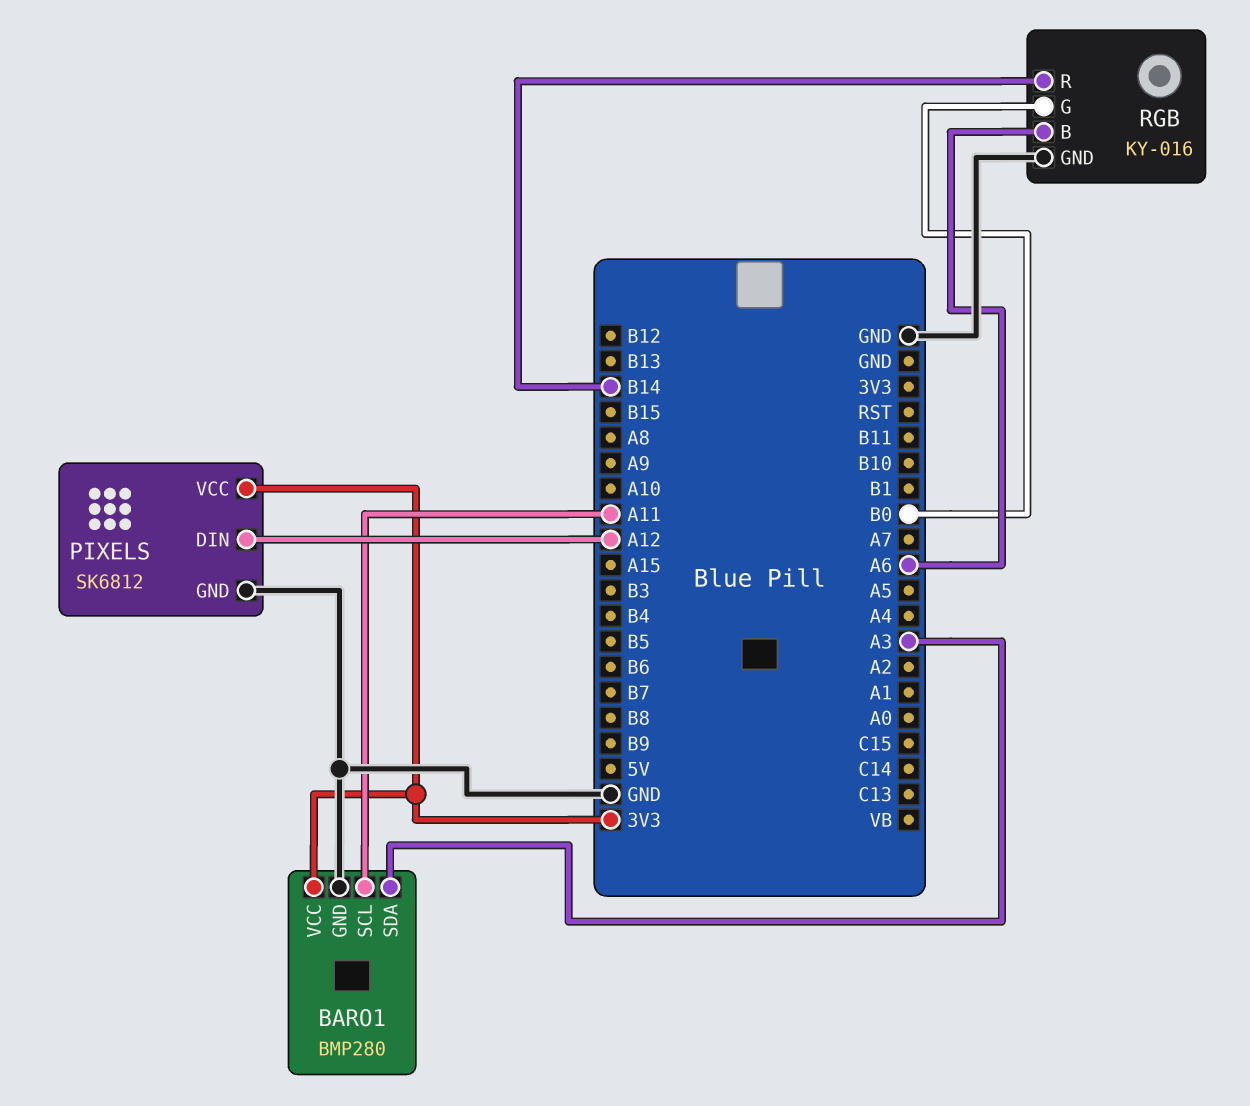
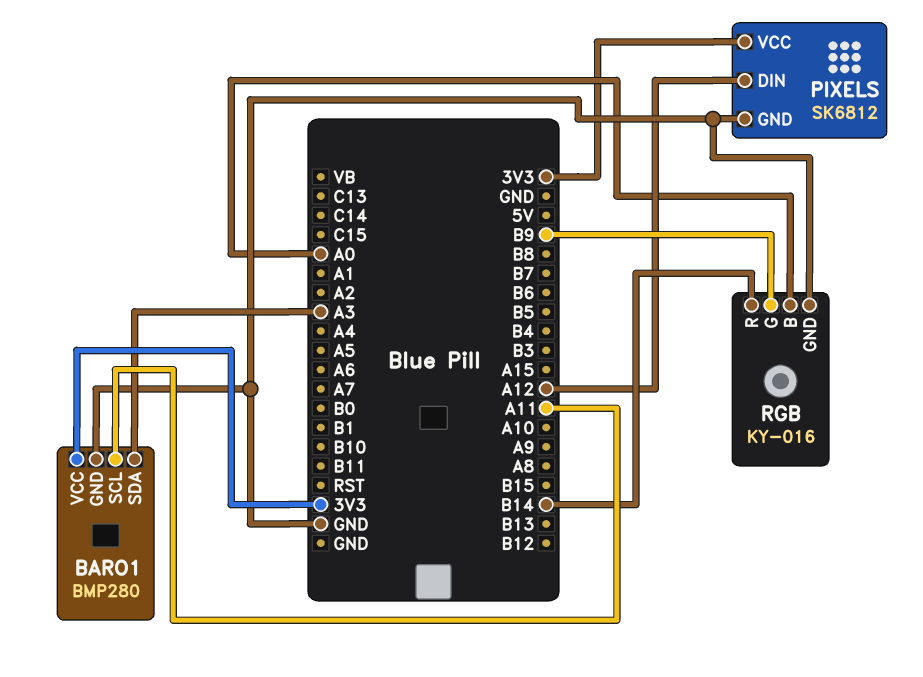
RGB pin B: A6 -> A0
RGB pin G: B0 -> B9

